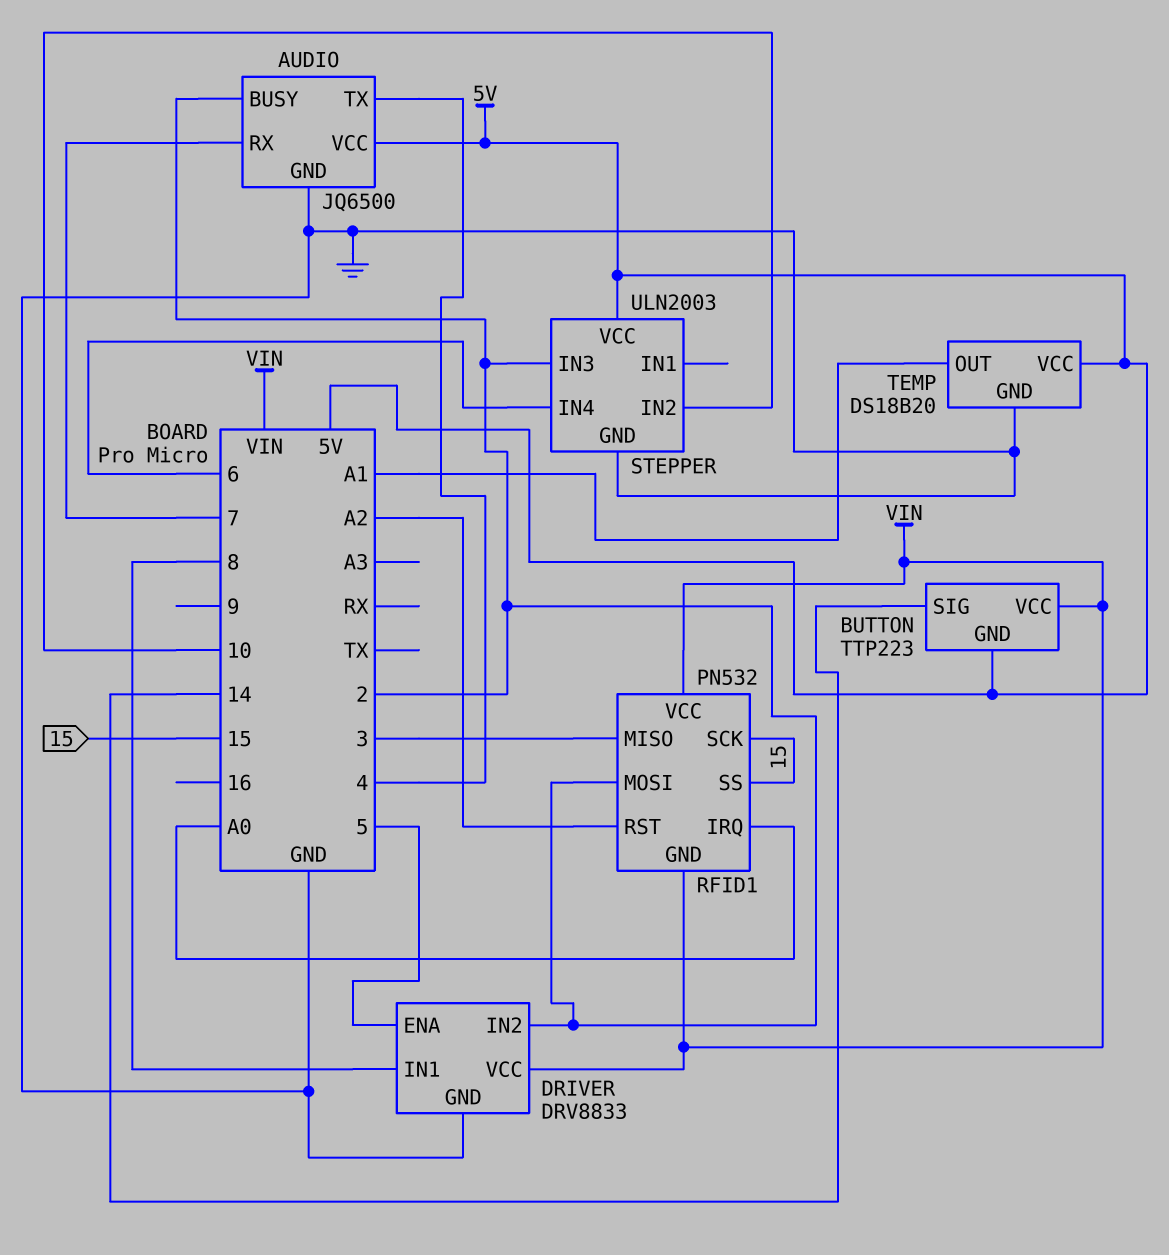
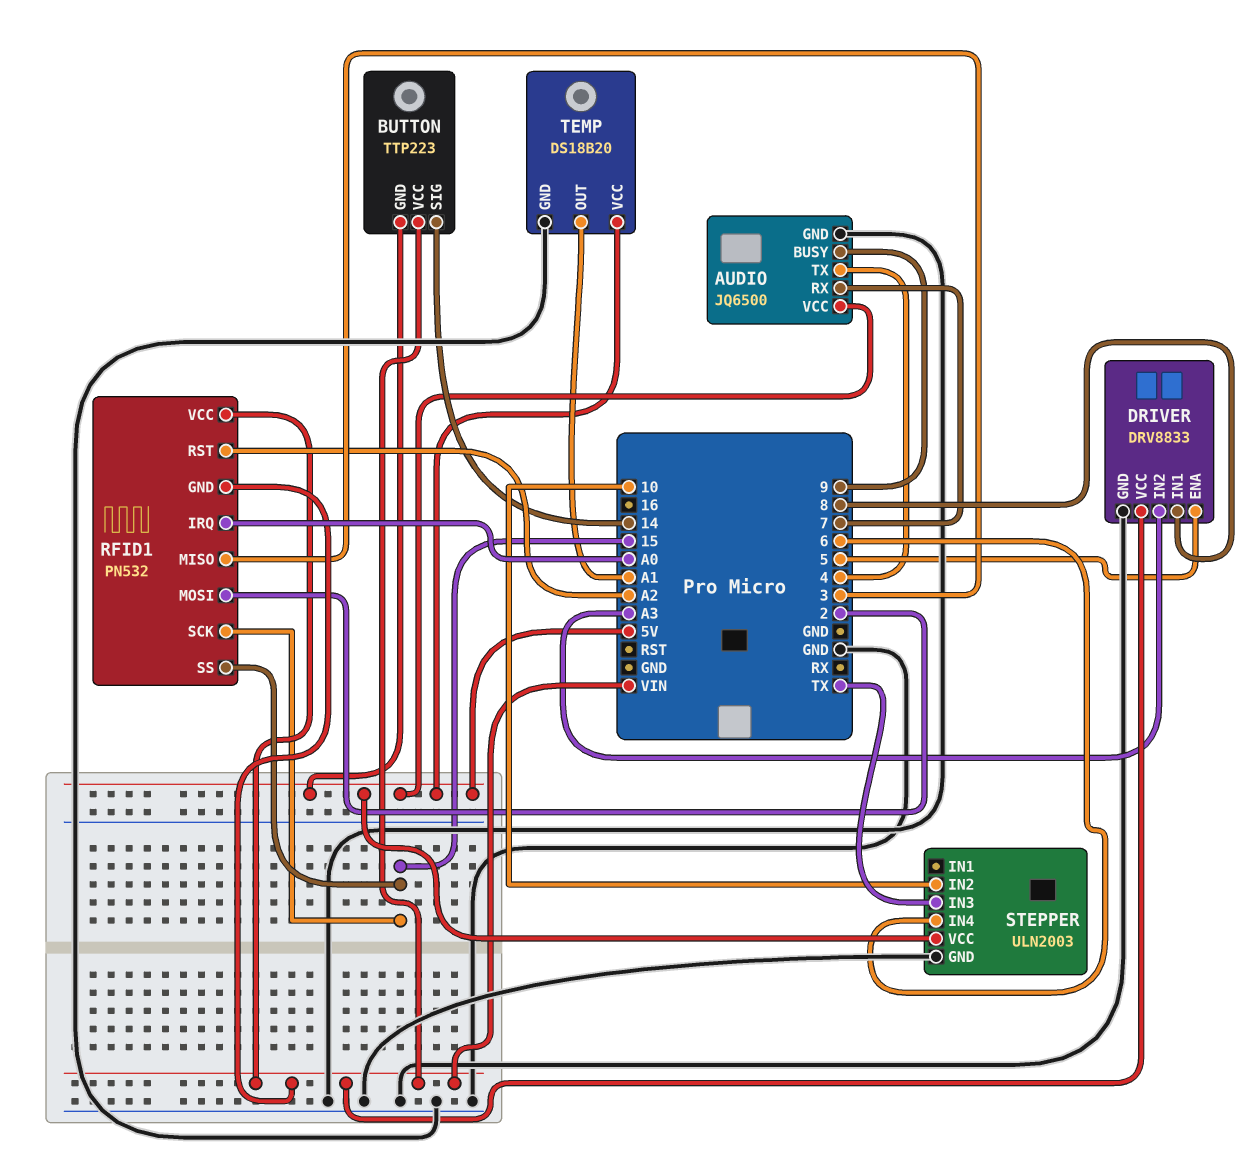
AUDIO pin BUSY: 2 -> 9
DRIVER pin IN2: 2 -> A3
STEPPER pin IN3: 2 -> TX

